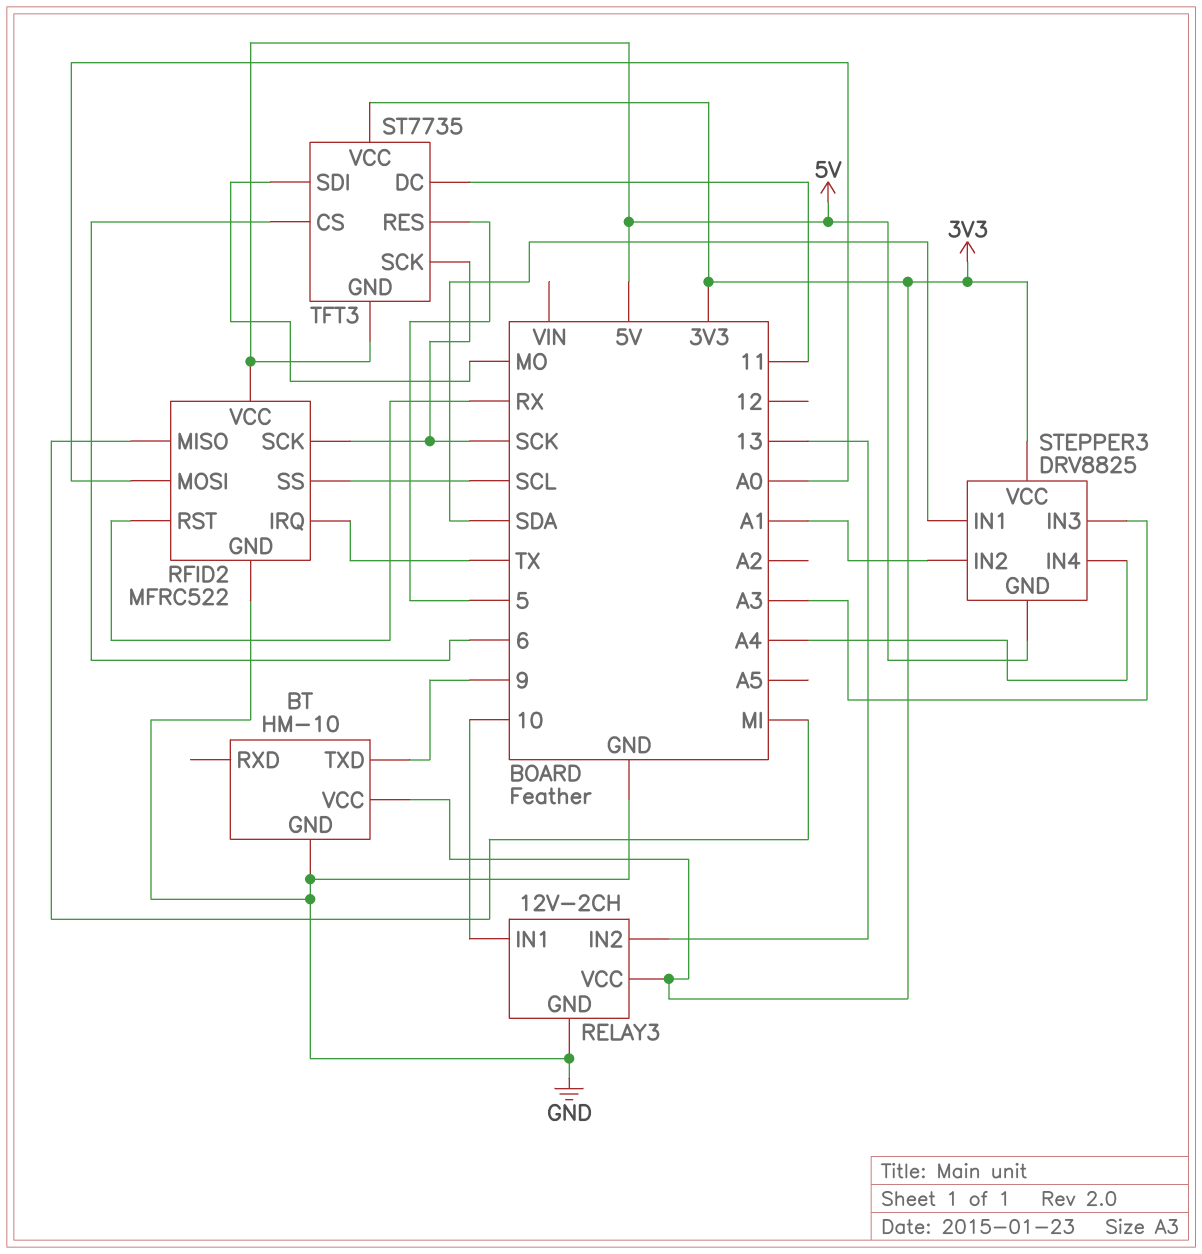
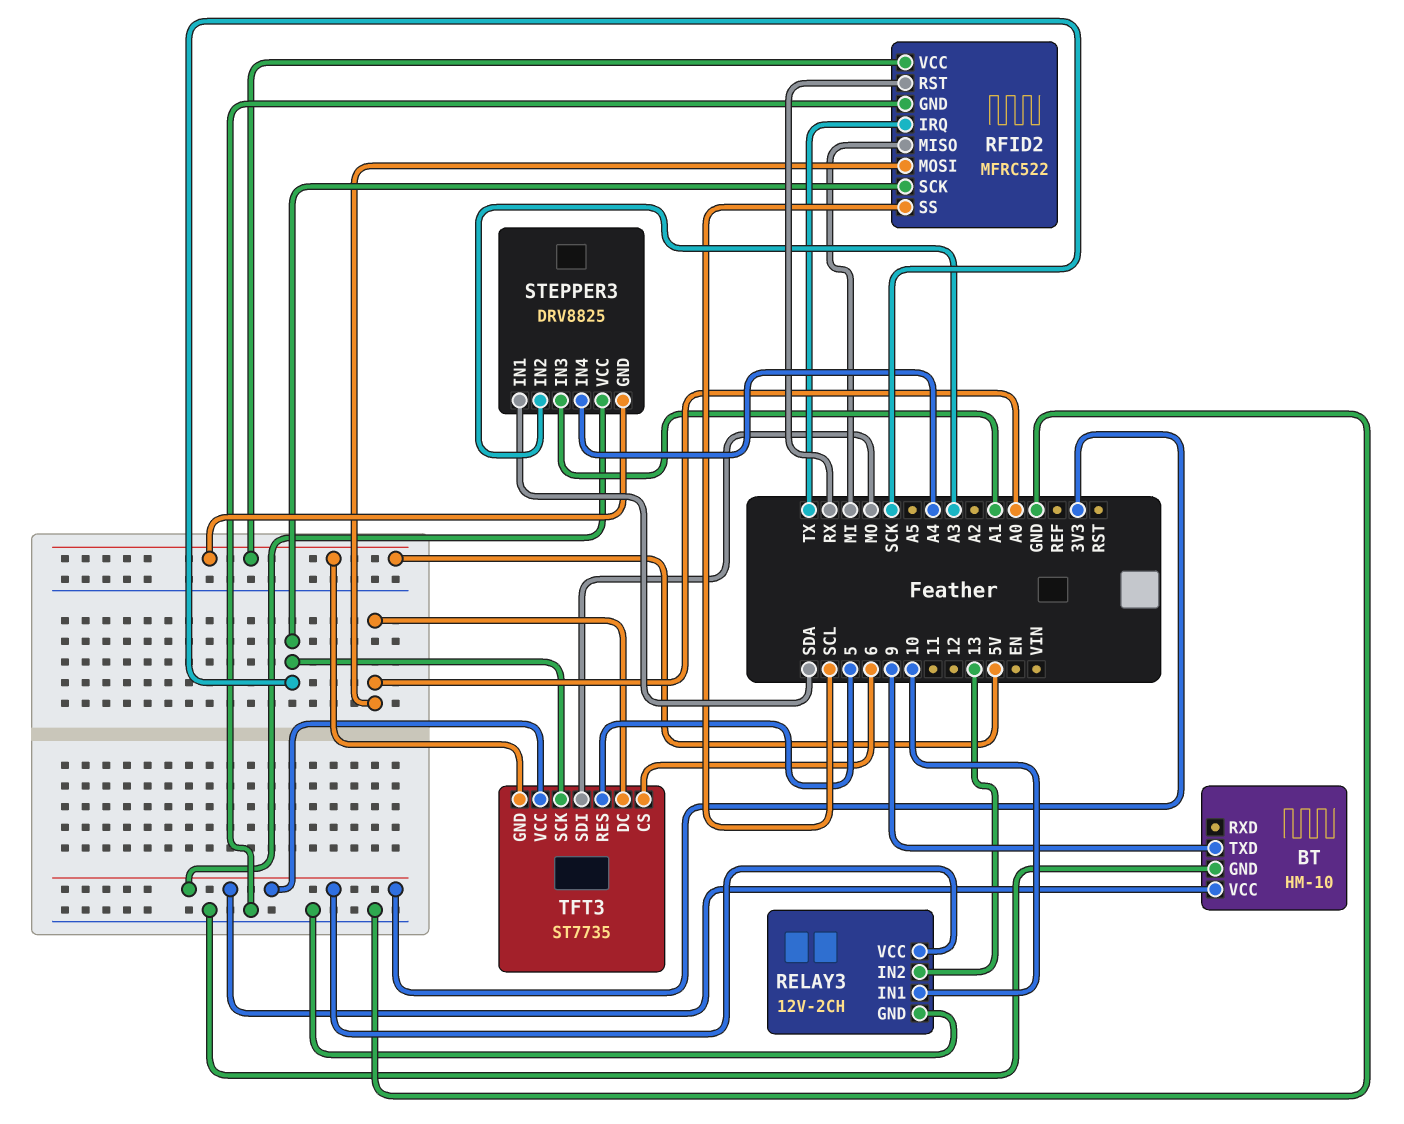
STEPPER3 pin IN2: A1 -> A3
STEPPER3 pin IN3: A3 -> A1
TFT3 pin DC: 11 -> A0

